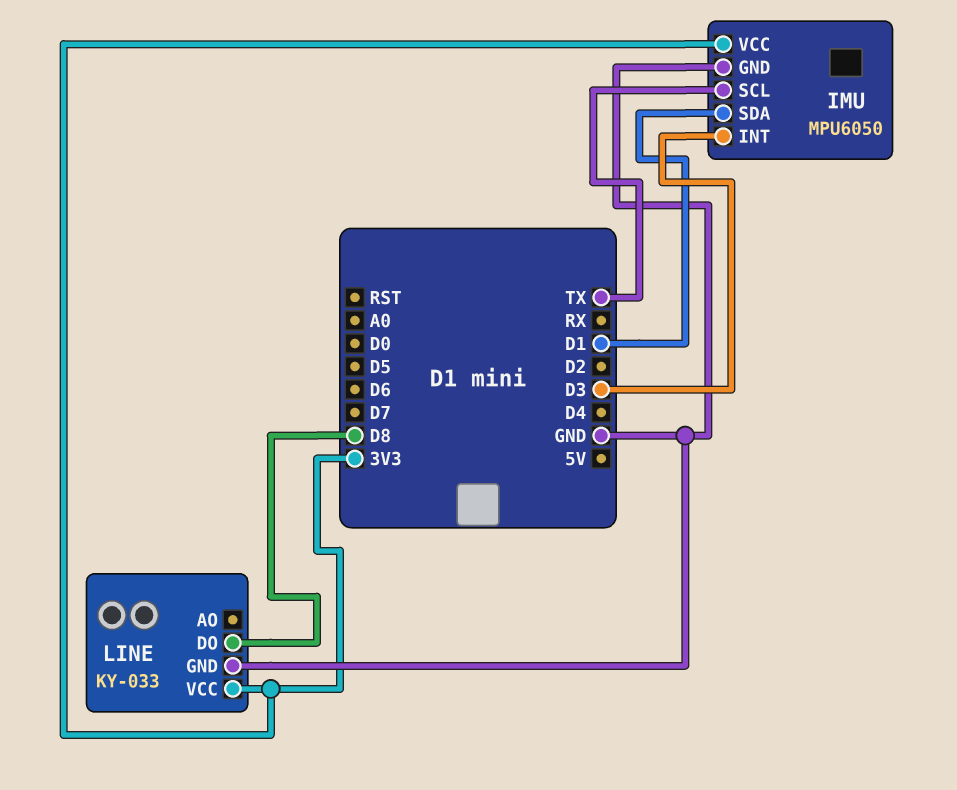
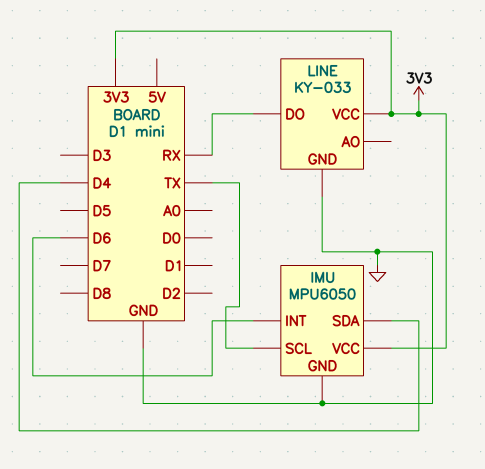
IMU pin INT: D3 -> D6
IMU pin SDA: D1 -> D4
LINE pin DO: D8 -> RX

